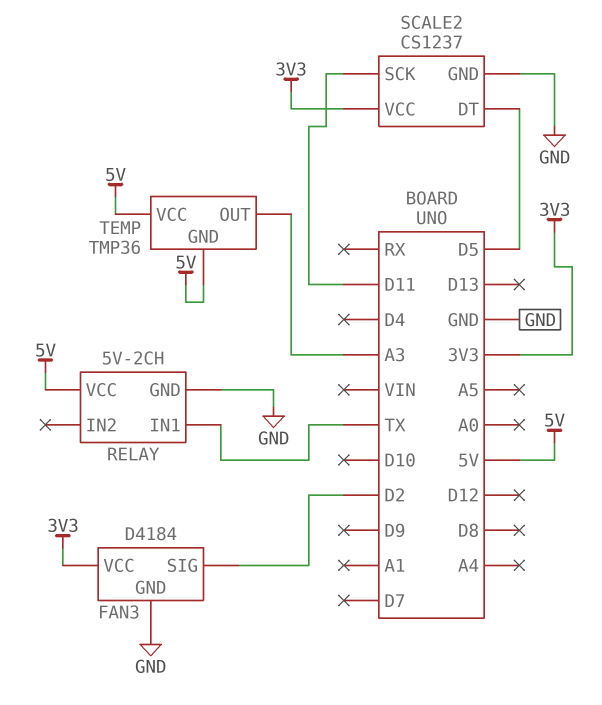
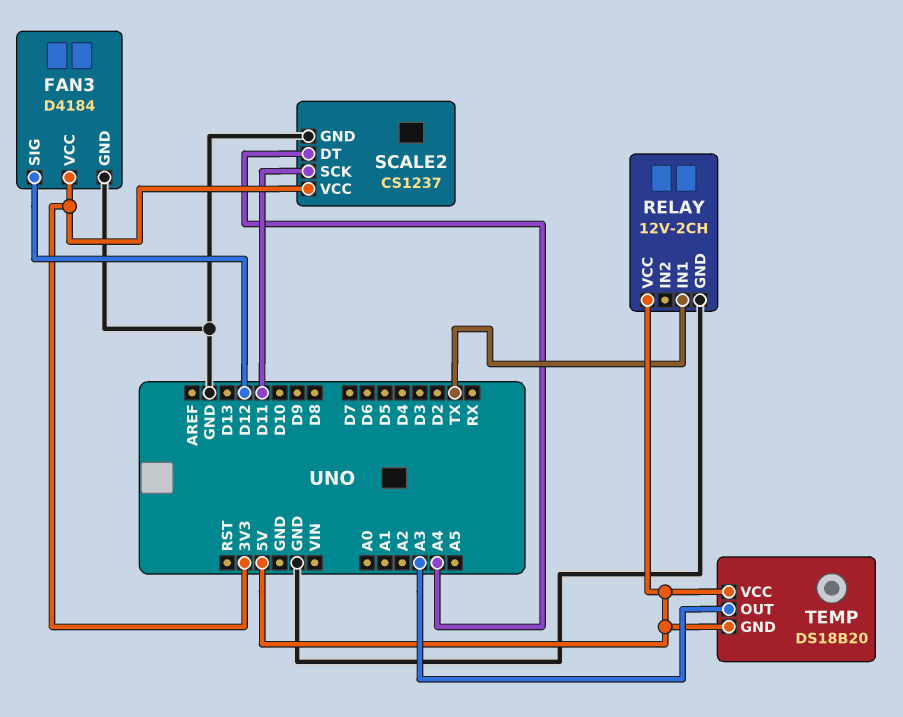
FAN3 pin SIG: D2 -> D12
RELAY: 5V-2CH -> 12V-2CH
SCALE2 pin DT: D5 -> A4
TEMP: TMP36 -> DS18B20

